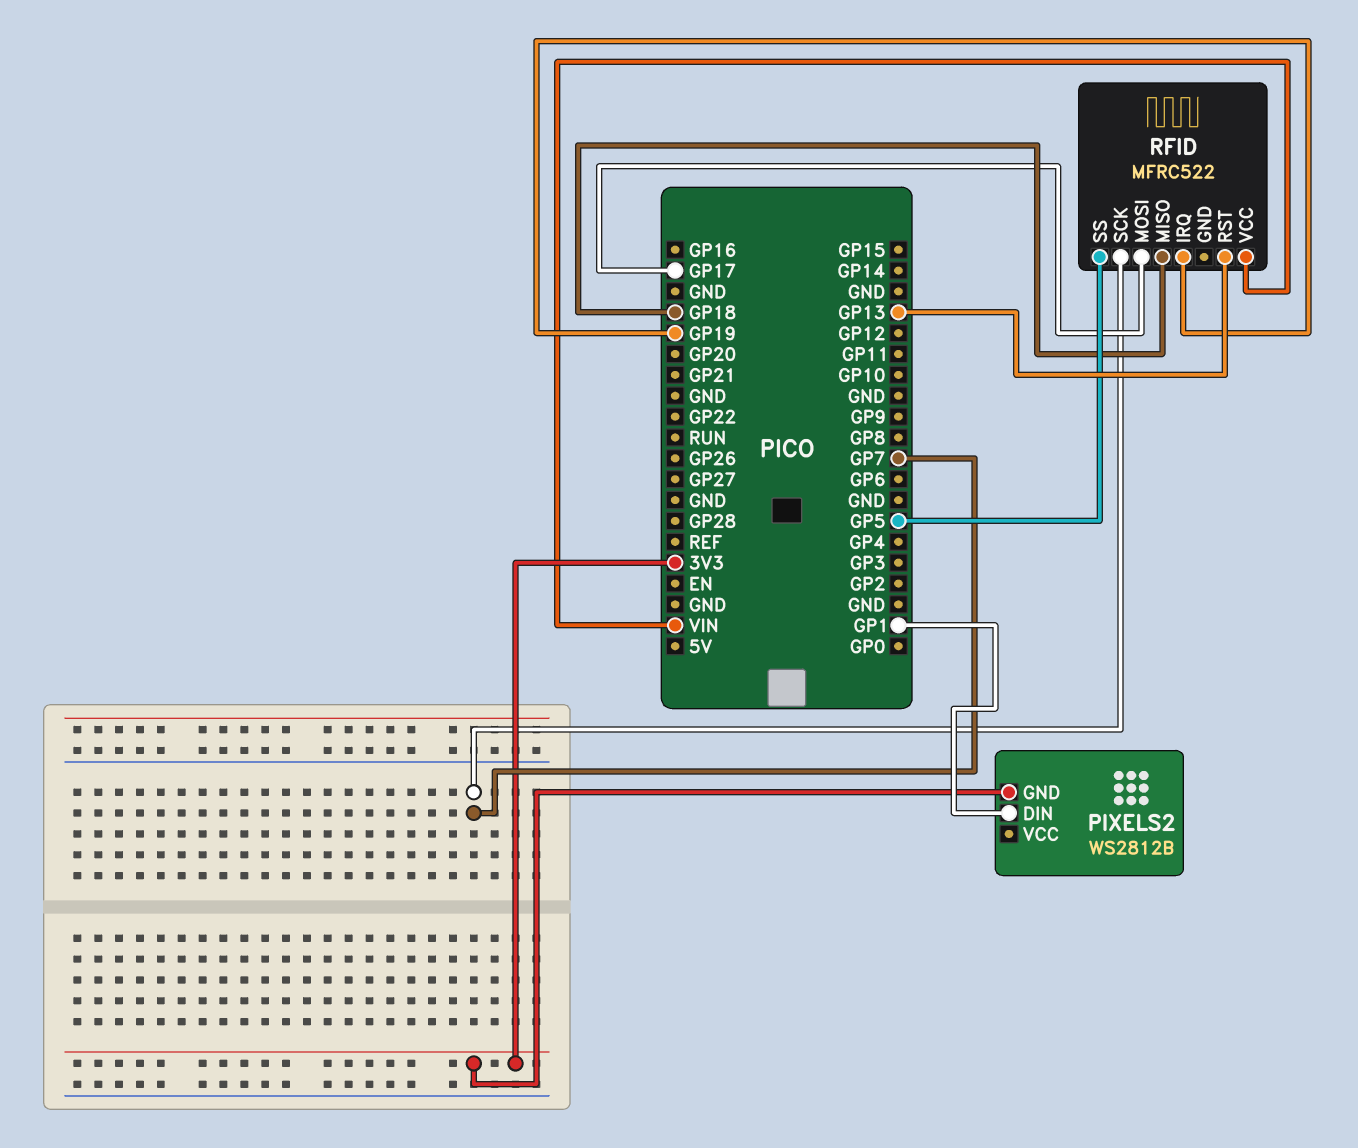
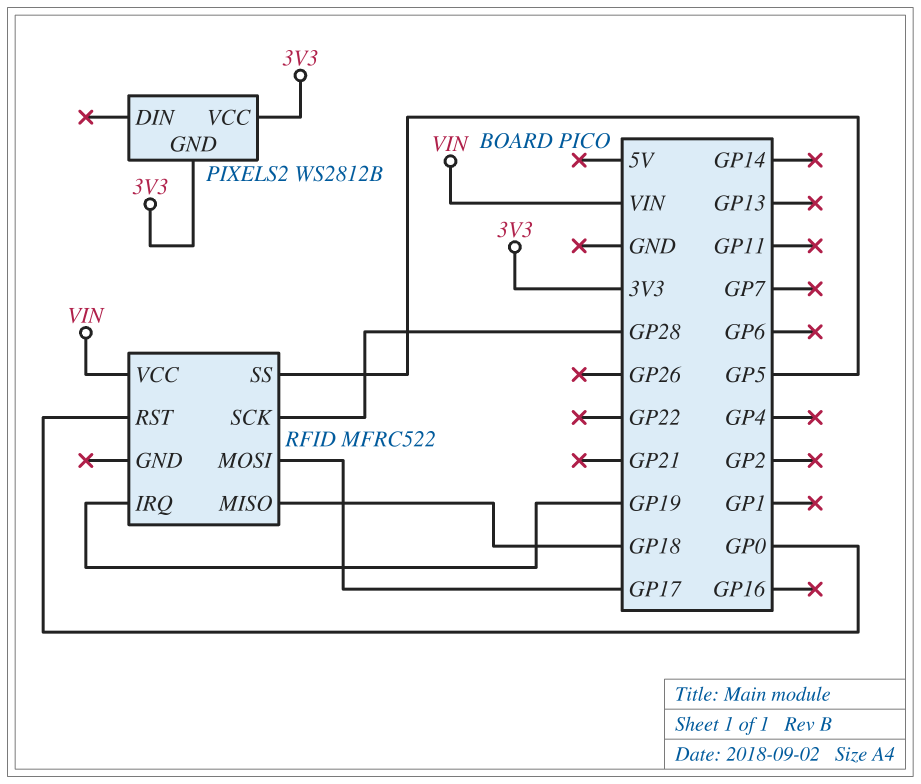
PIXELS2 pin DIN: GP1 -> none
PIXELS2 pin VCC: none -> 3V3
RFID pin RST: GP13 -> GP0
RFID pin SCK: GP7 -> GP28

